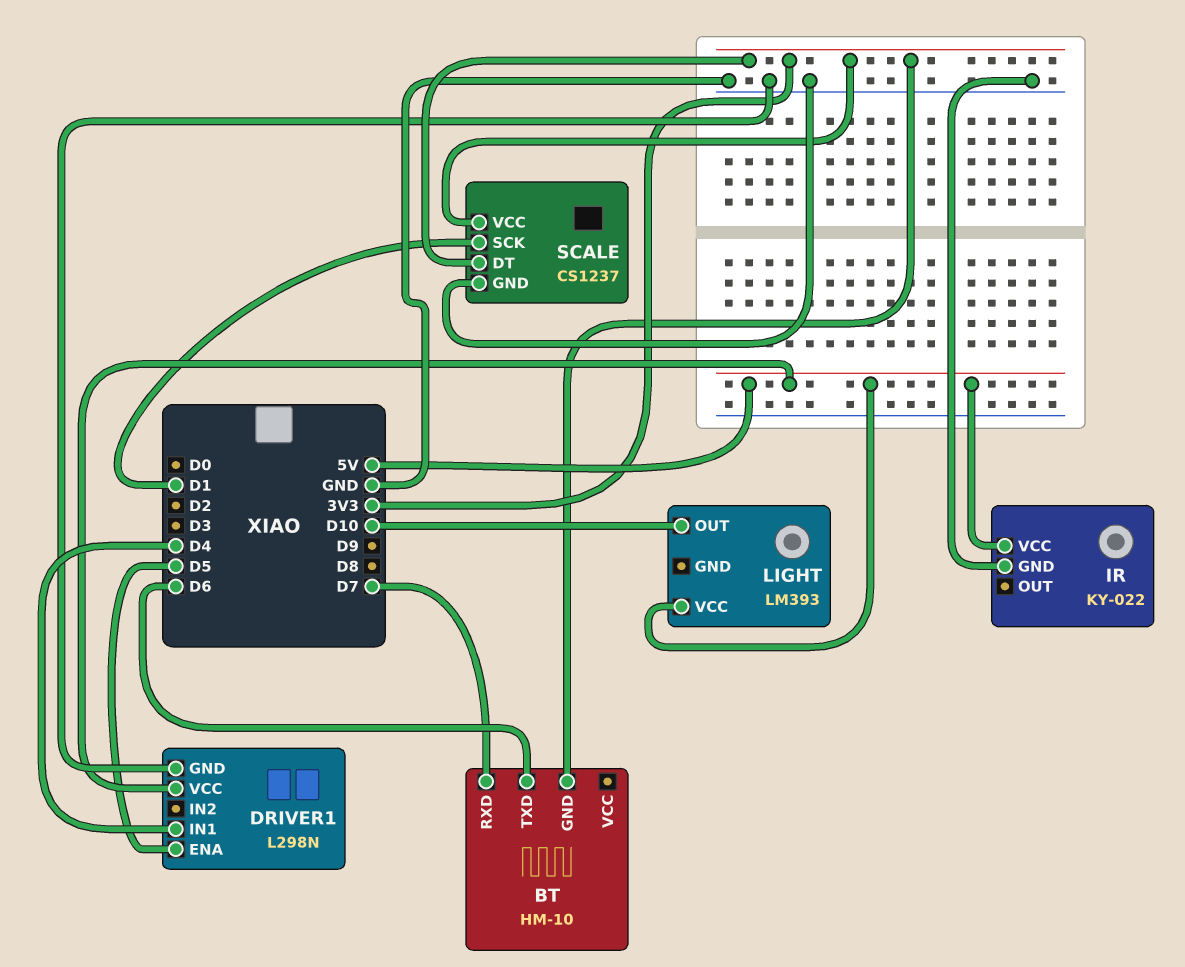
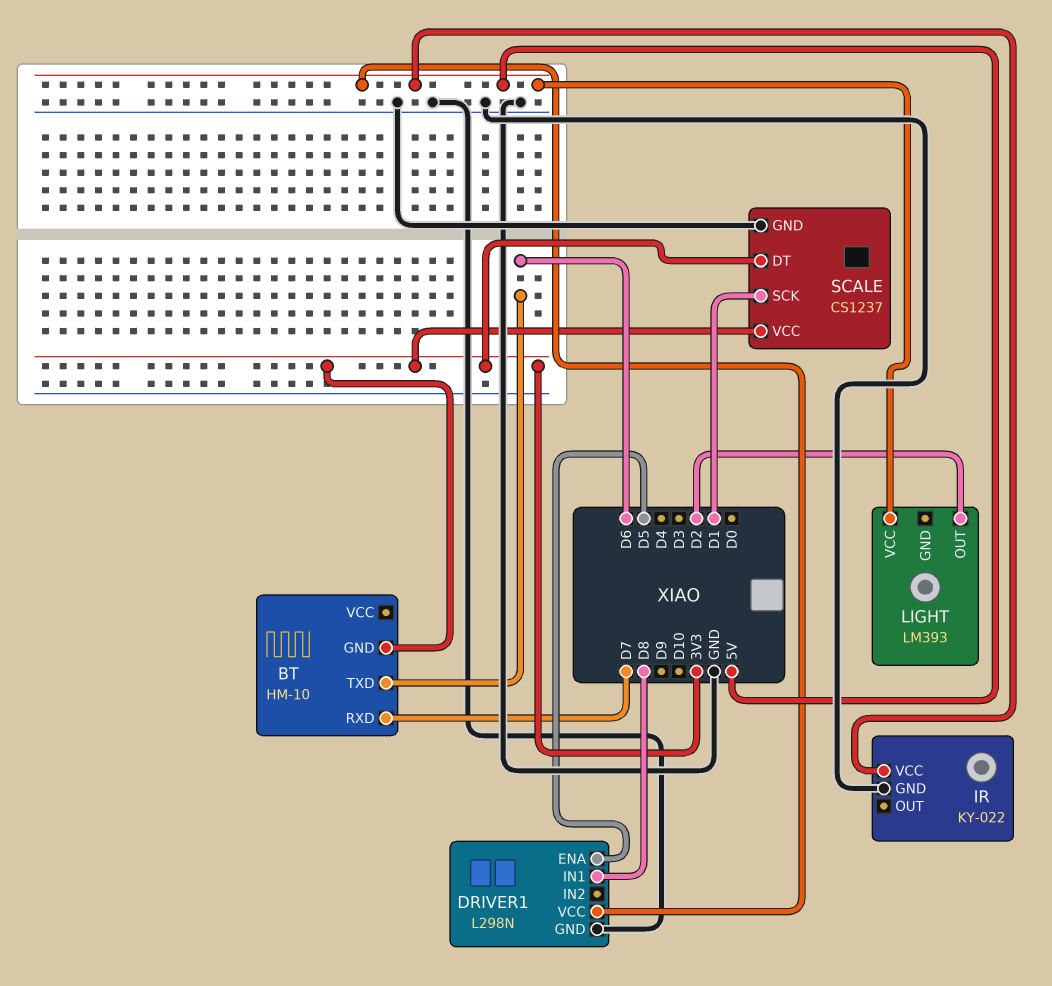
DRIVER1 pin IN1: D4 -> D8
LIGHT pin OUT: D10 -> D2

